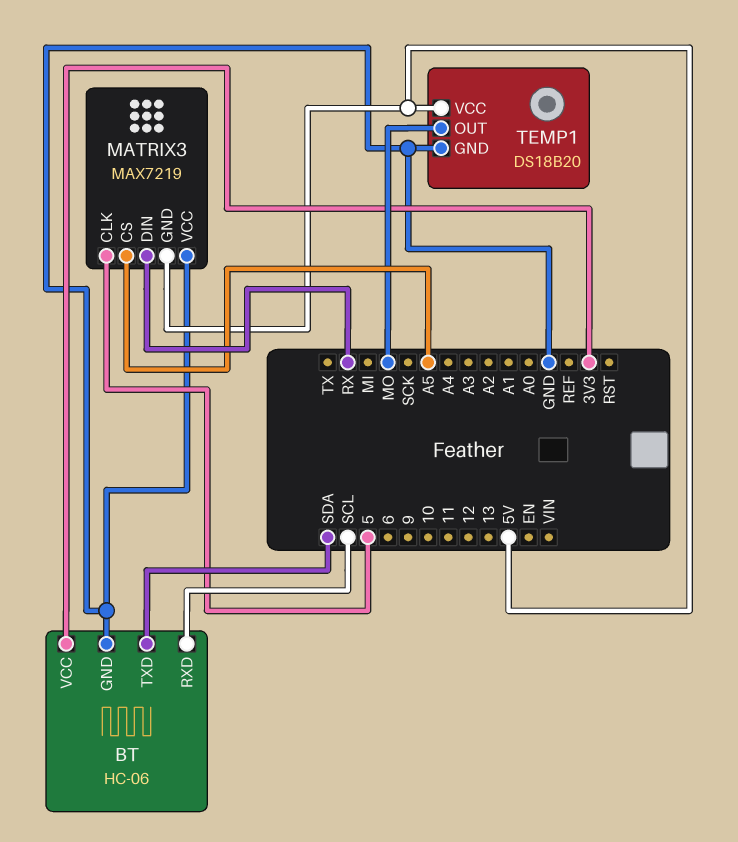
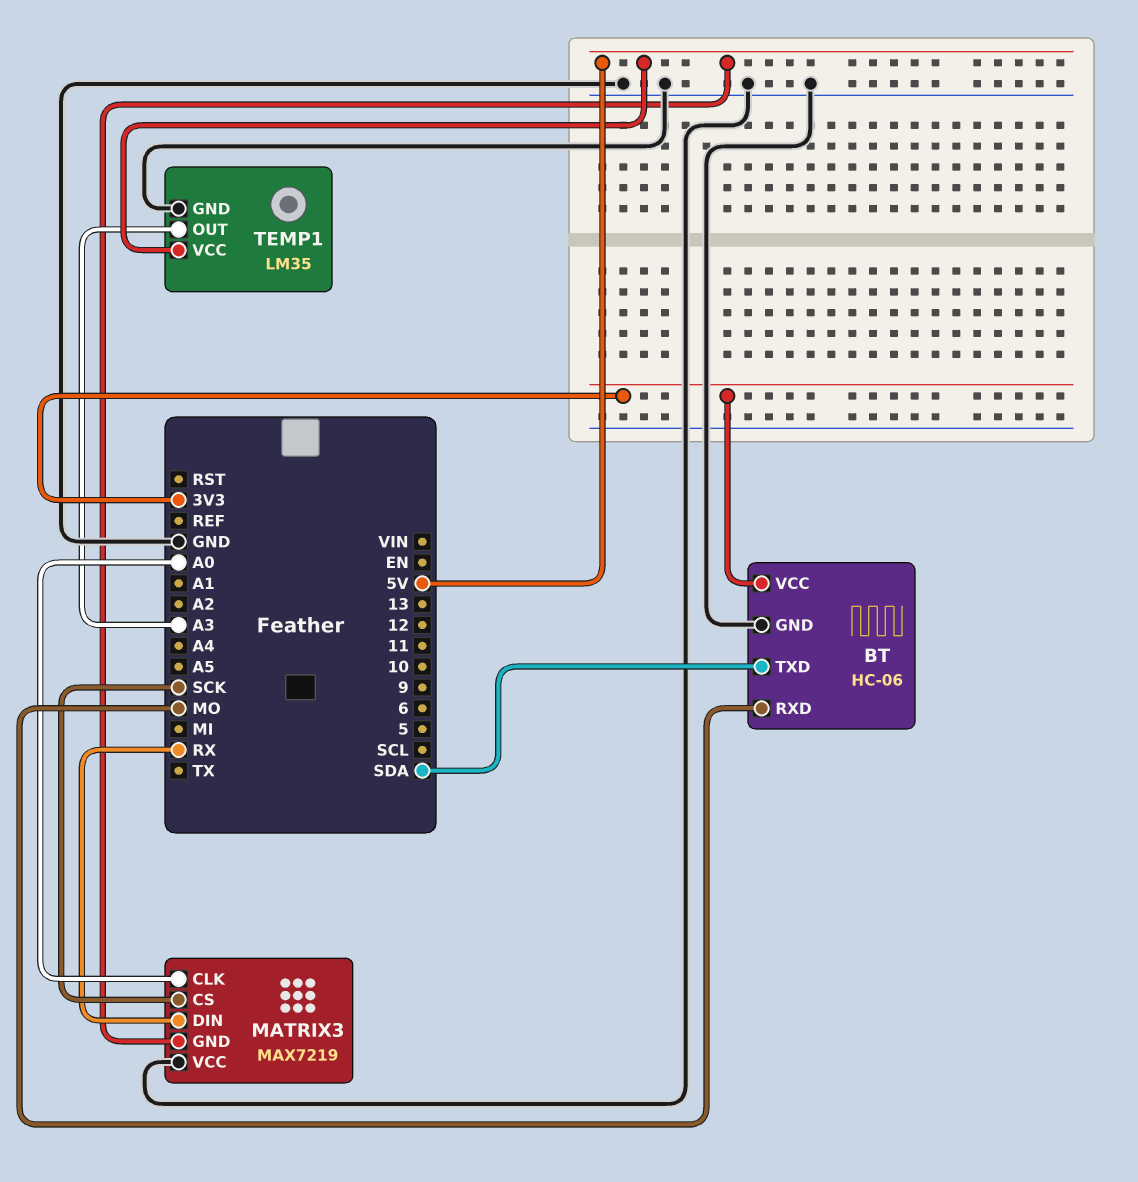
BT pin RXD: SCL -> MO
MATRIX3 pin CLK: 5 -> A0
MATRIX3 pin CS: A5 -> SCK
TEMP1: DS18B20 -> LM35
TEMP1 pin OUT: MO -> A3

